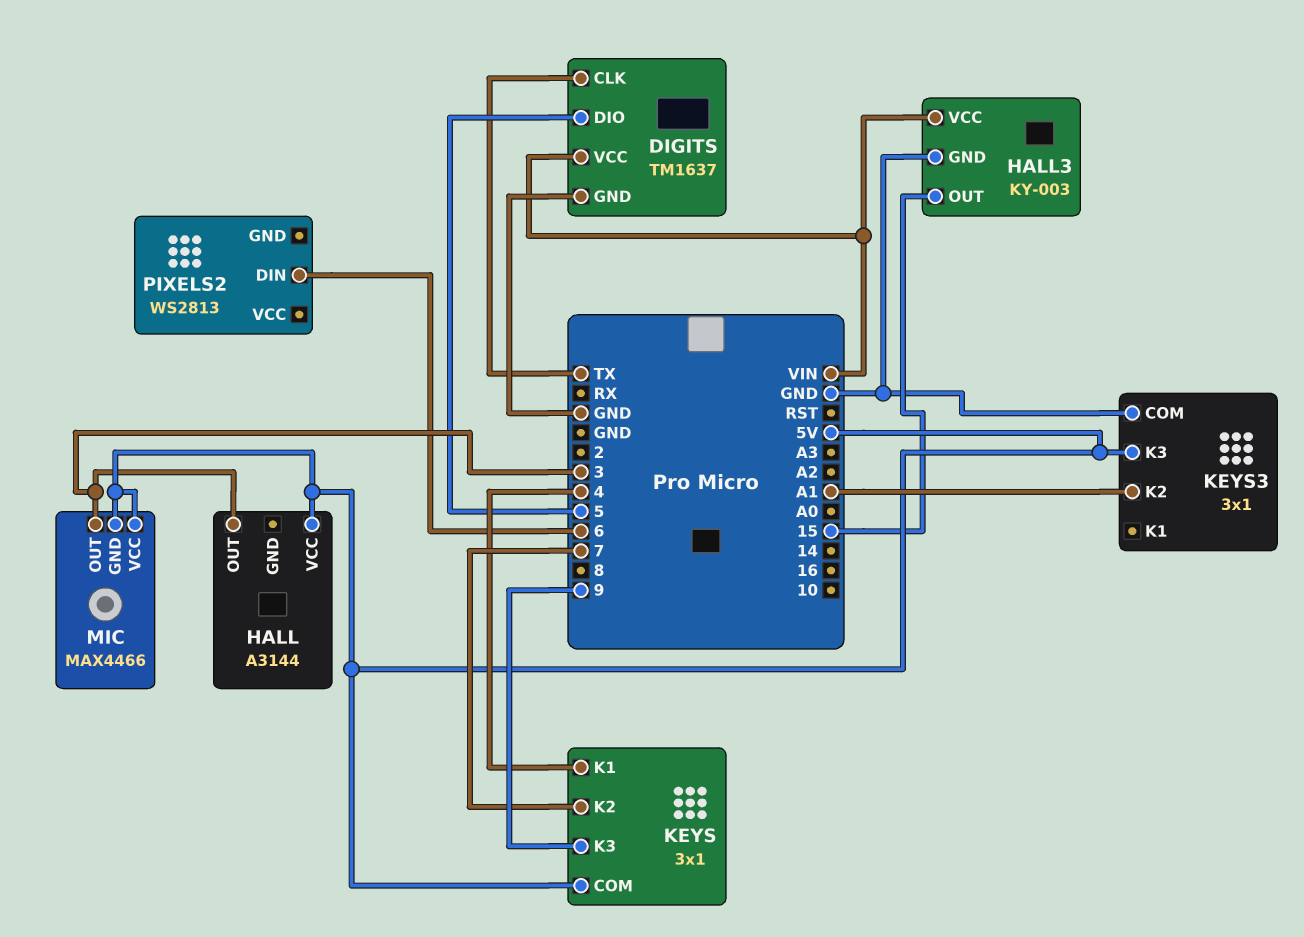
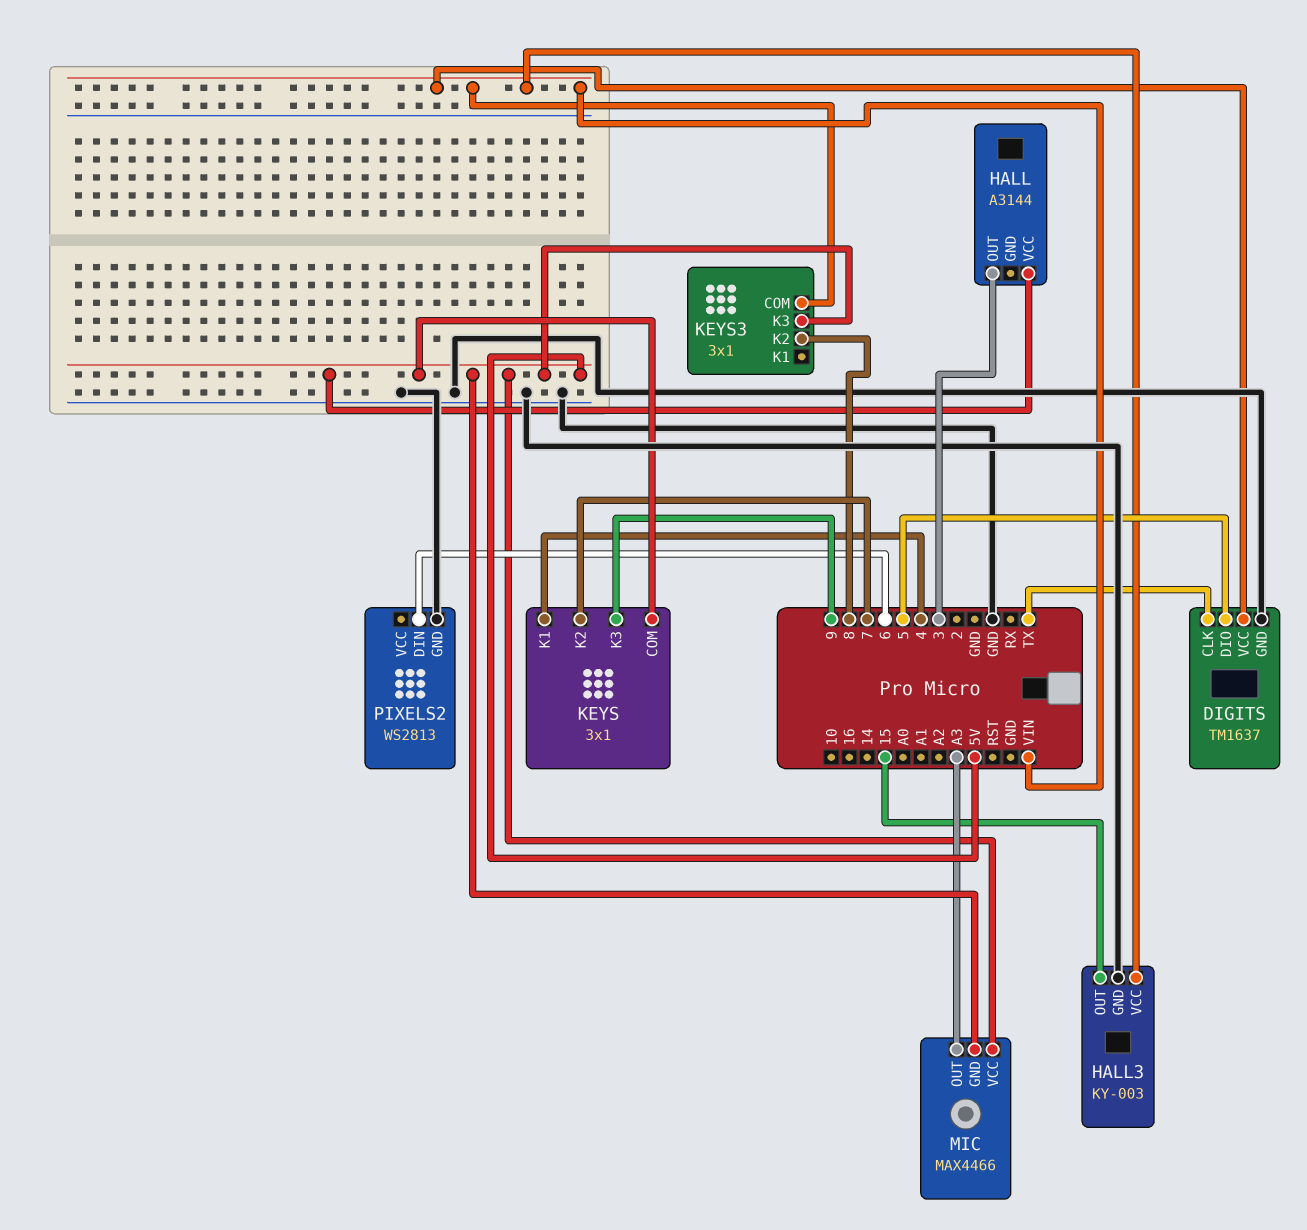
KEYS3 pin COM: GND -> VIN
KEYS3 pin K2: A1 -> 8
MIC pin OUT: 3 -> A3
PIXELS2 pin GND: none -> GND

